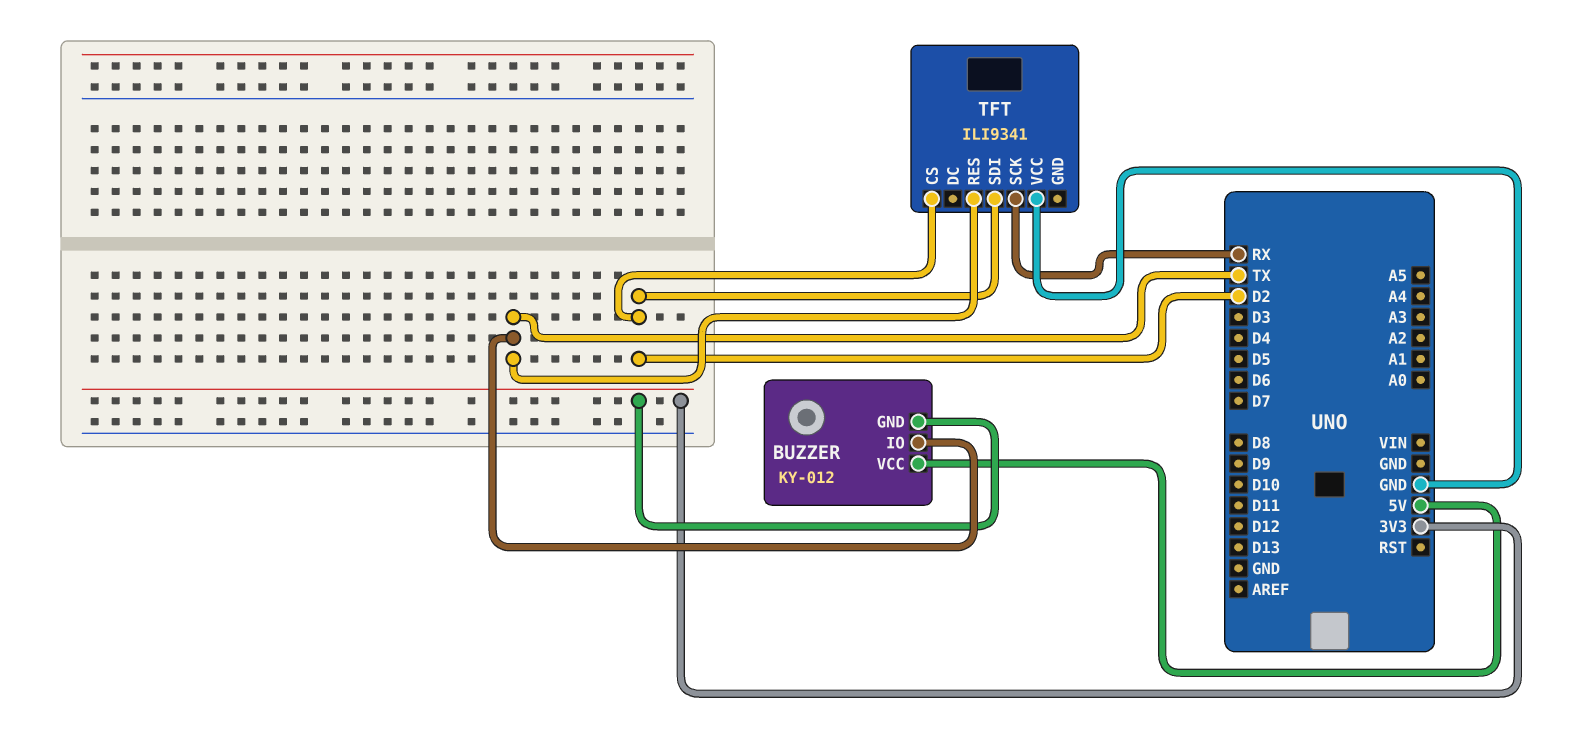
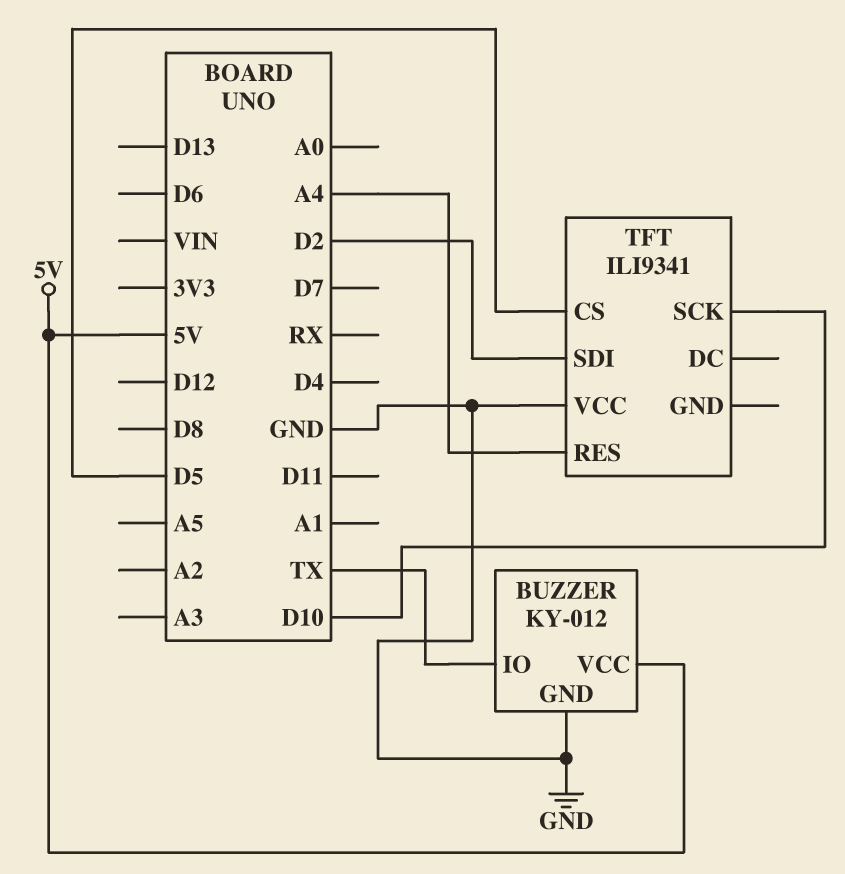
BUZZER pin GND: 3V3 -> GND
TFT pin CS: D2 -> D5
TFT pin RES: TX -> A4
TFT pin SCK: RX -> D10

